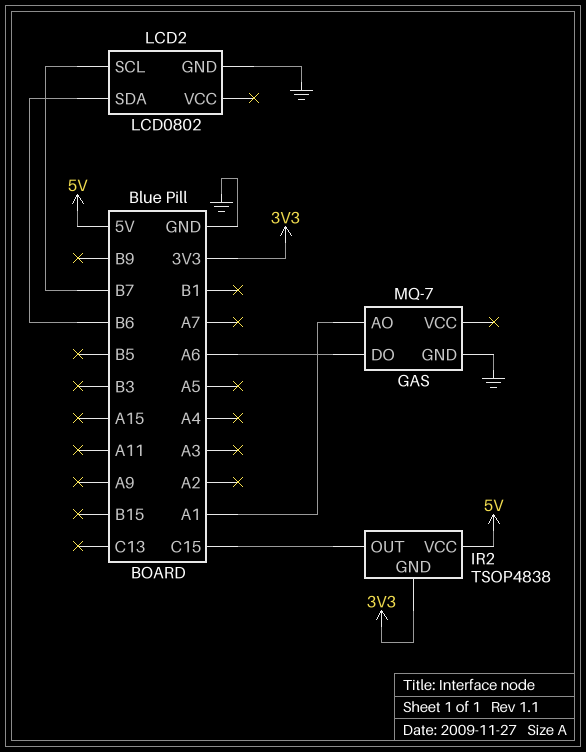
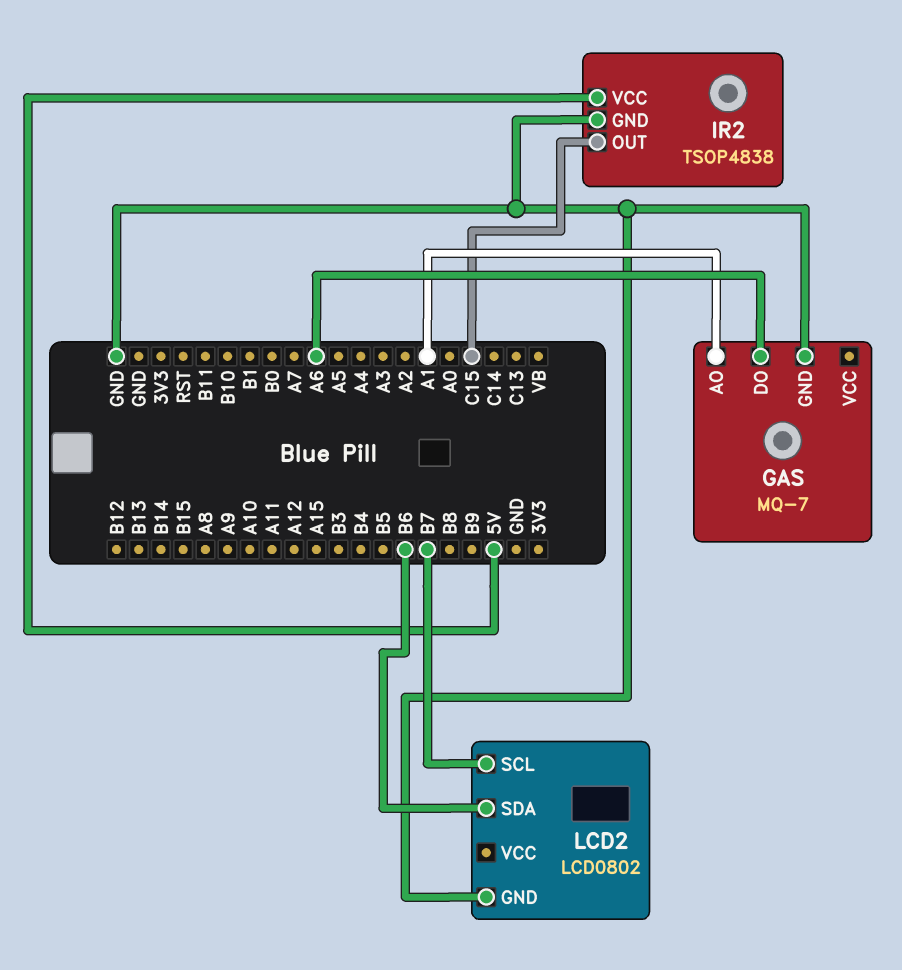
IR2 pin GND: 3V3 -> GND

